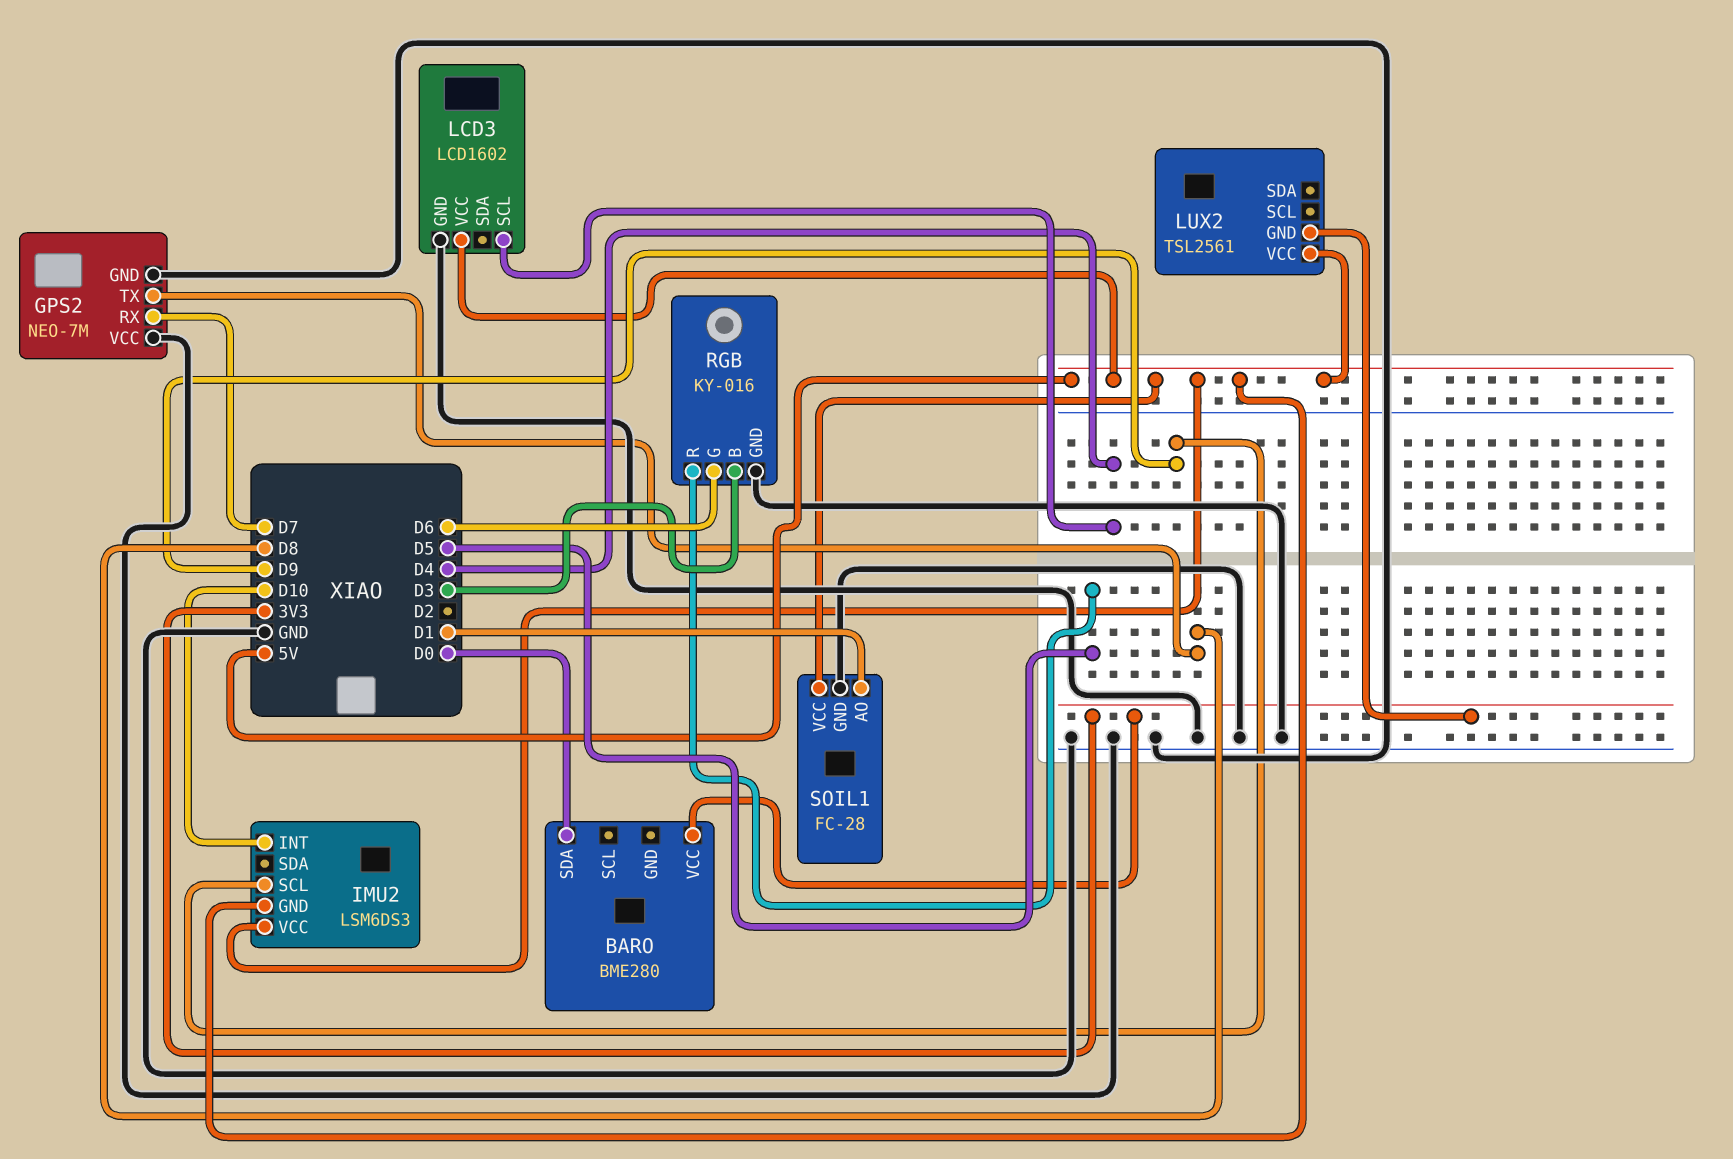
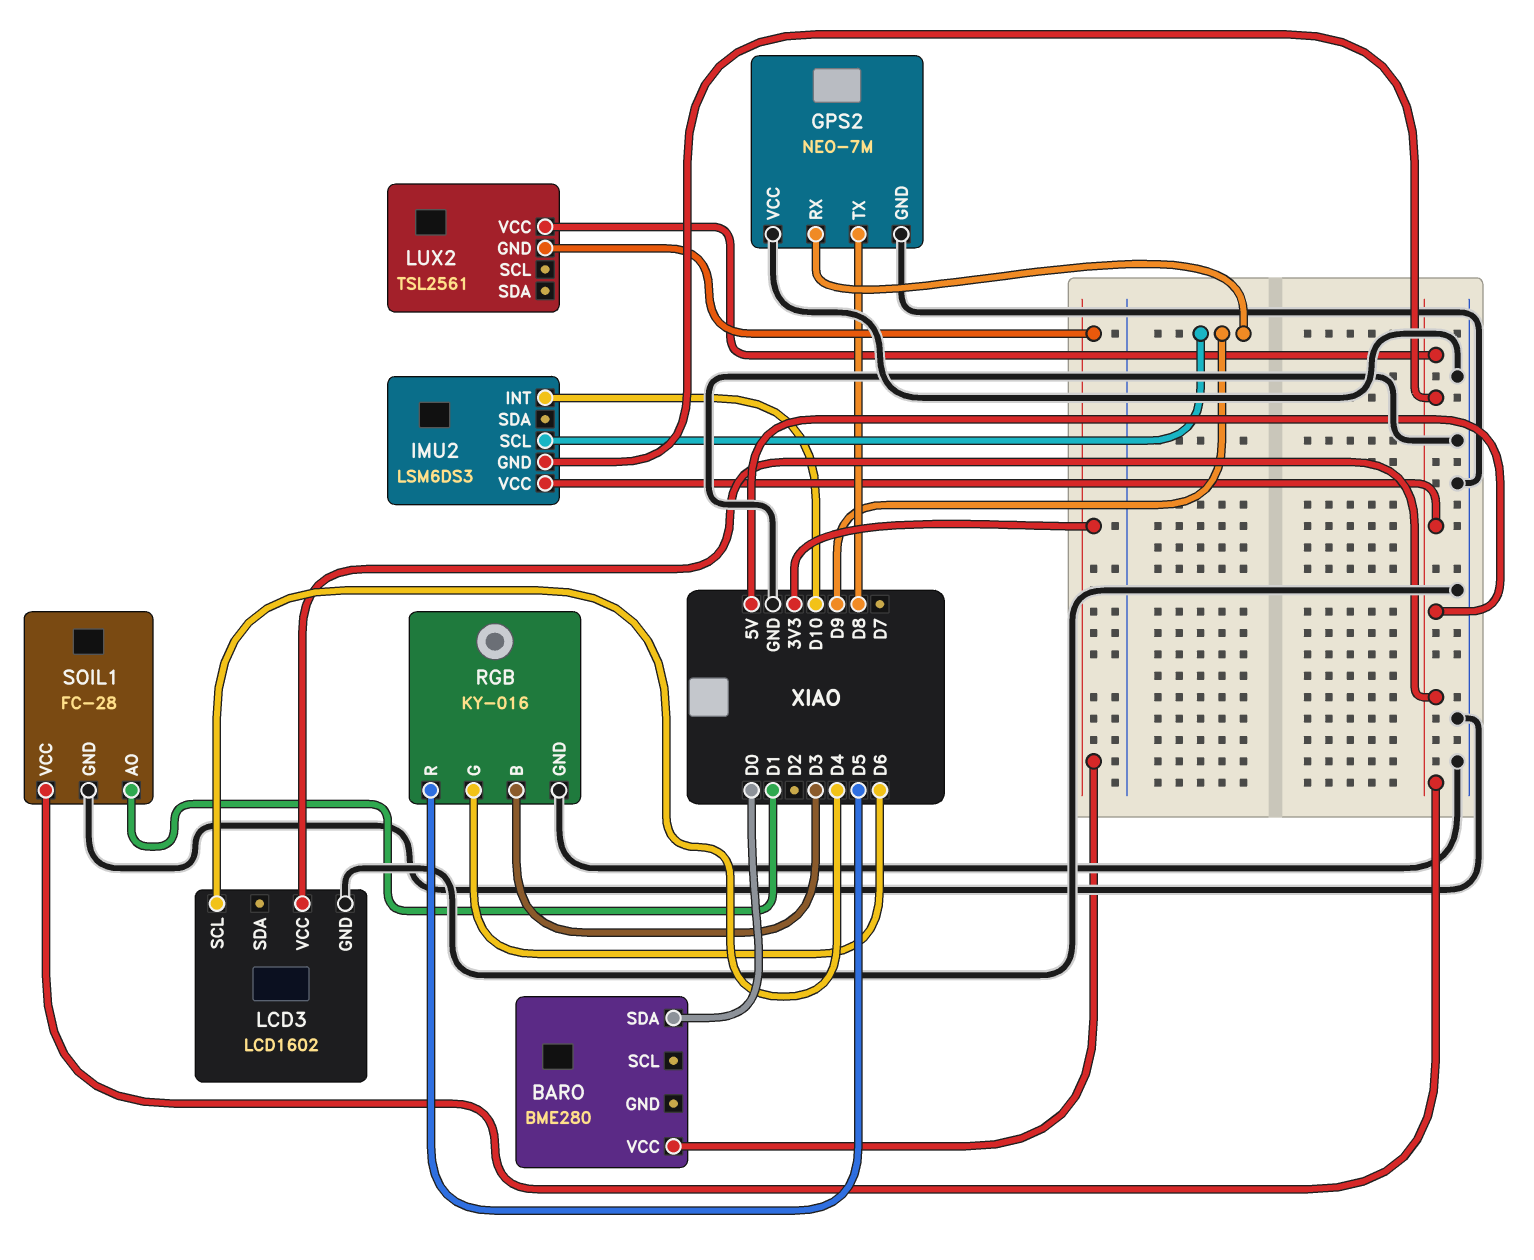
GPS2 pin RX: D7 -> D9

